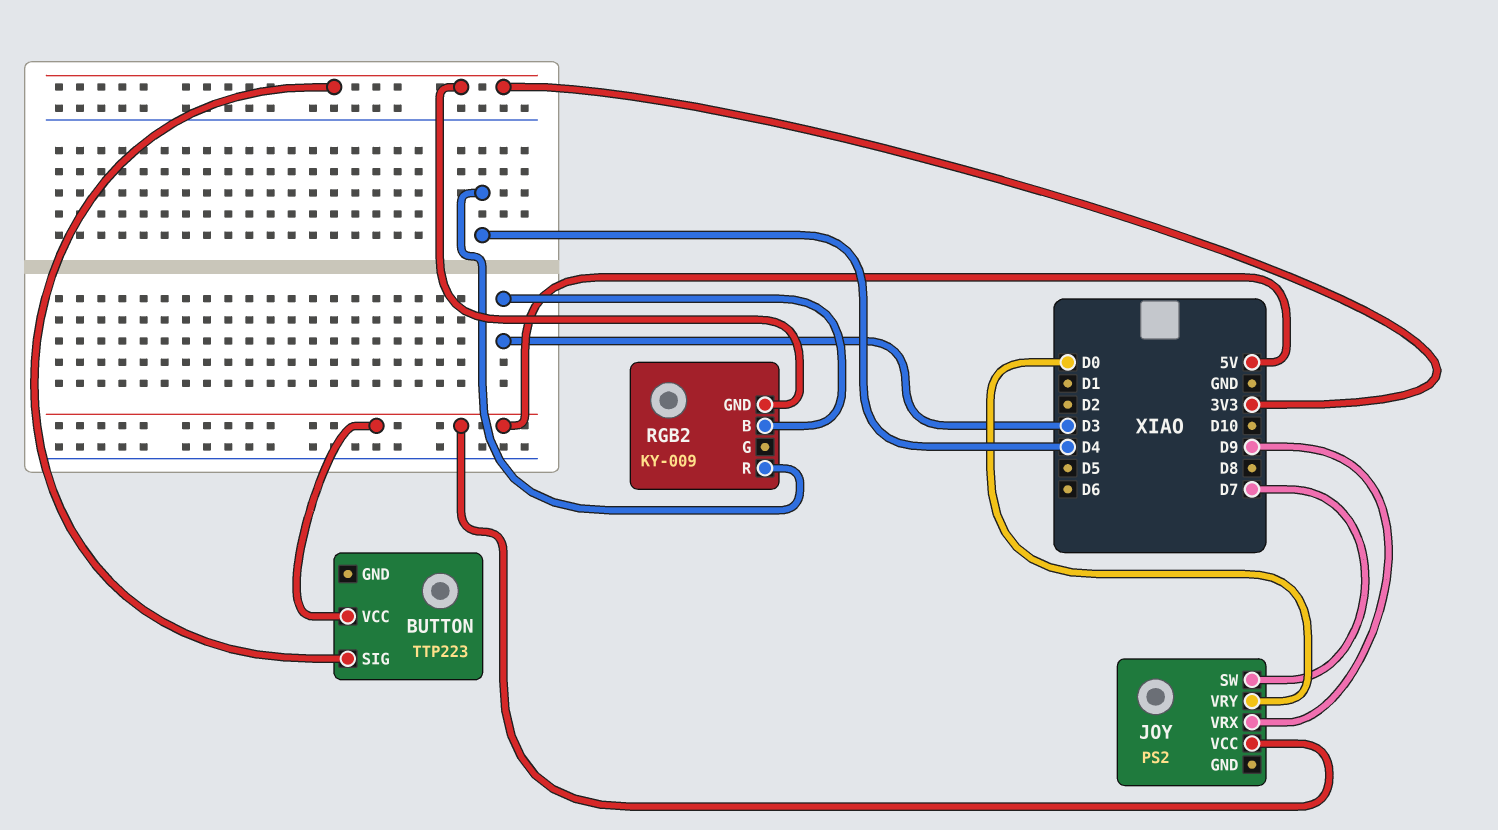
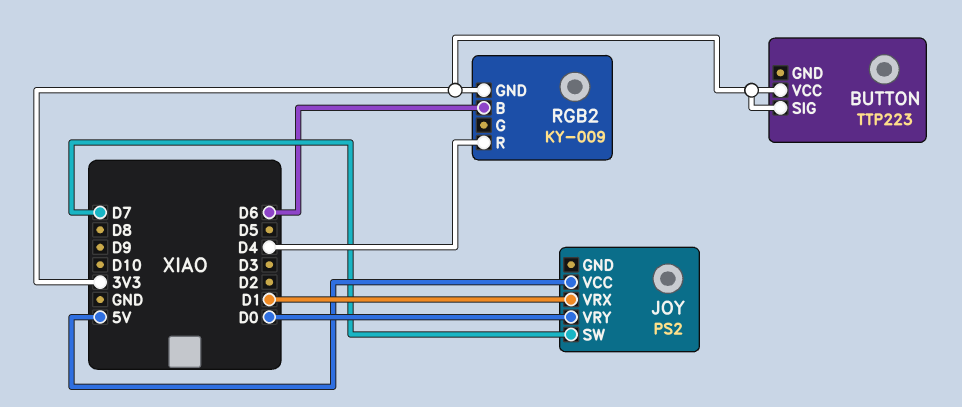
BUTTON pin VCC: 5V -> 3V3
JOY pin VRX: D9 -> D1
RGB2 pin B: D3 -> D6

